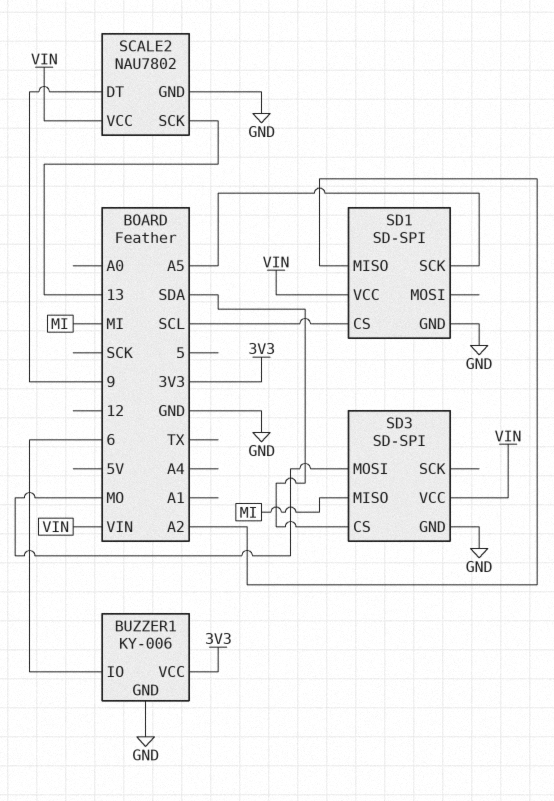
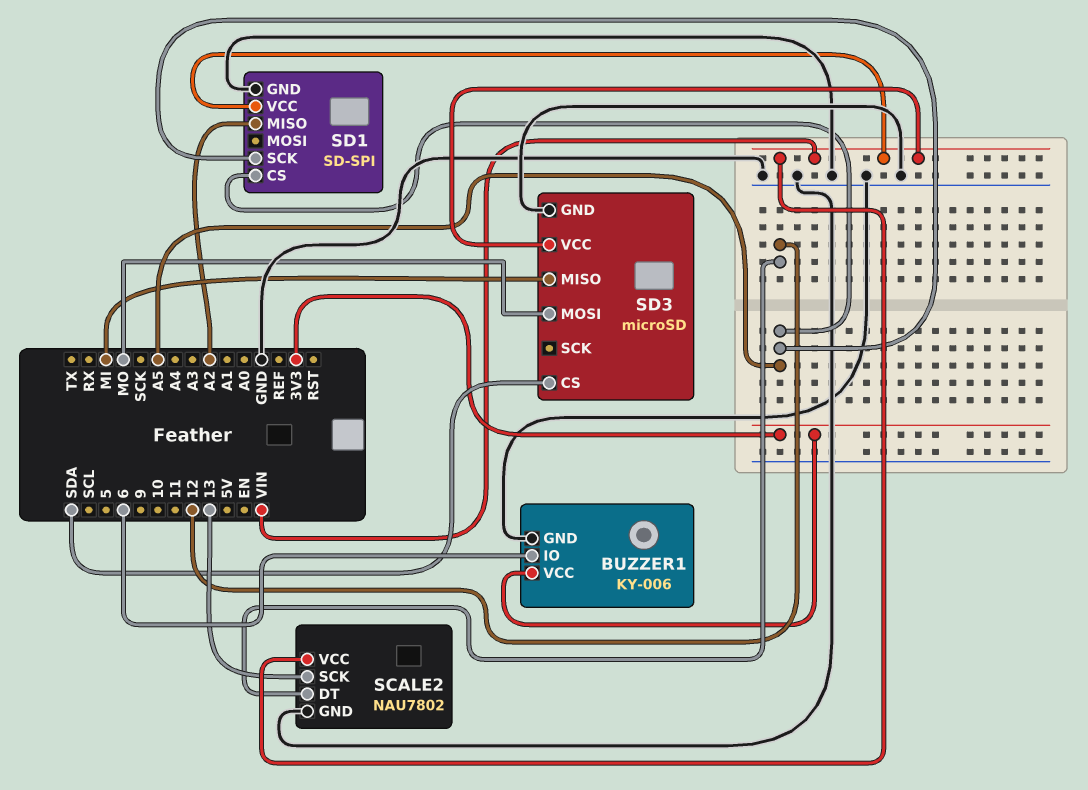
SCALE2 pin DT: 9 -> 12
SD1 pin CS: SCL -> A5
SD3: SD-SPI -> microSD

